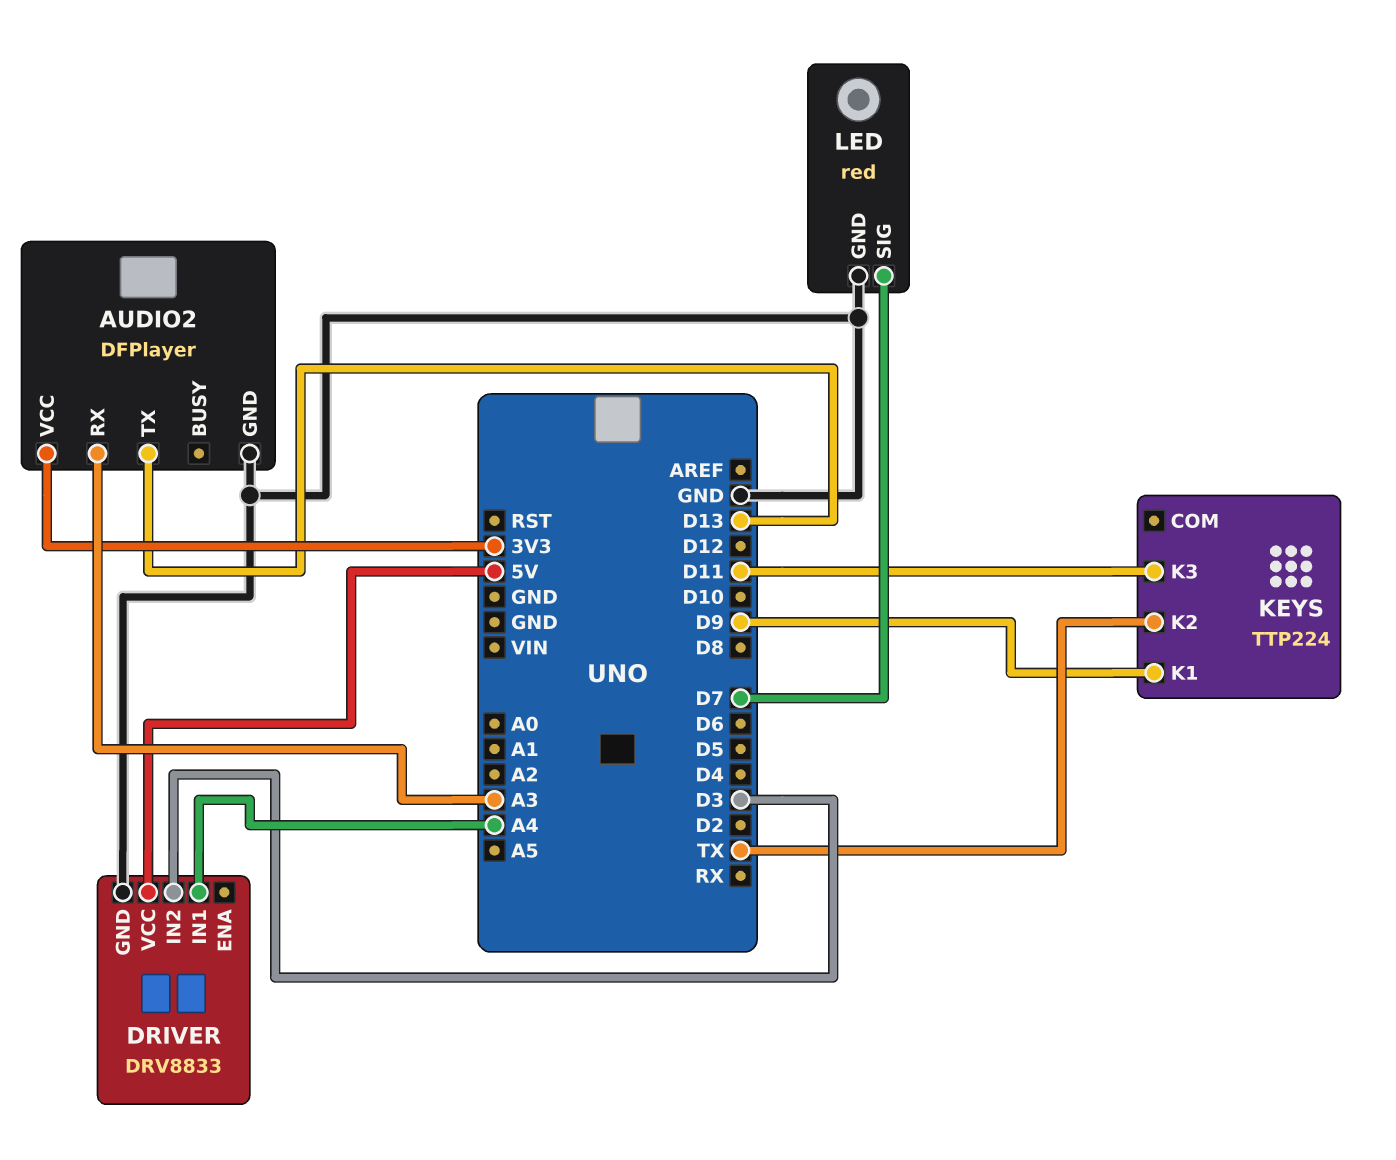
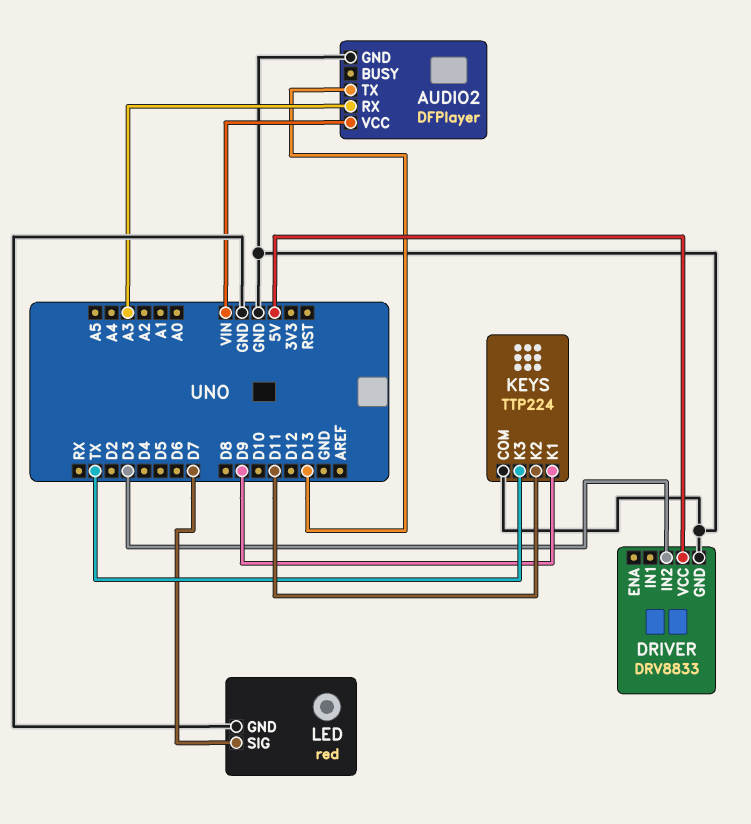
AUDIO2 pin VCC: 3V3 -> VIN
DRIVER pin IN1: A4 -> none
KEYS pin COM: none -> GND
KEYS pin K2: TX -> D11
KEYS pin K3: D11 -> TX

